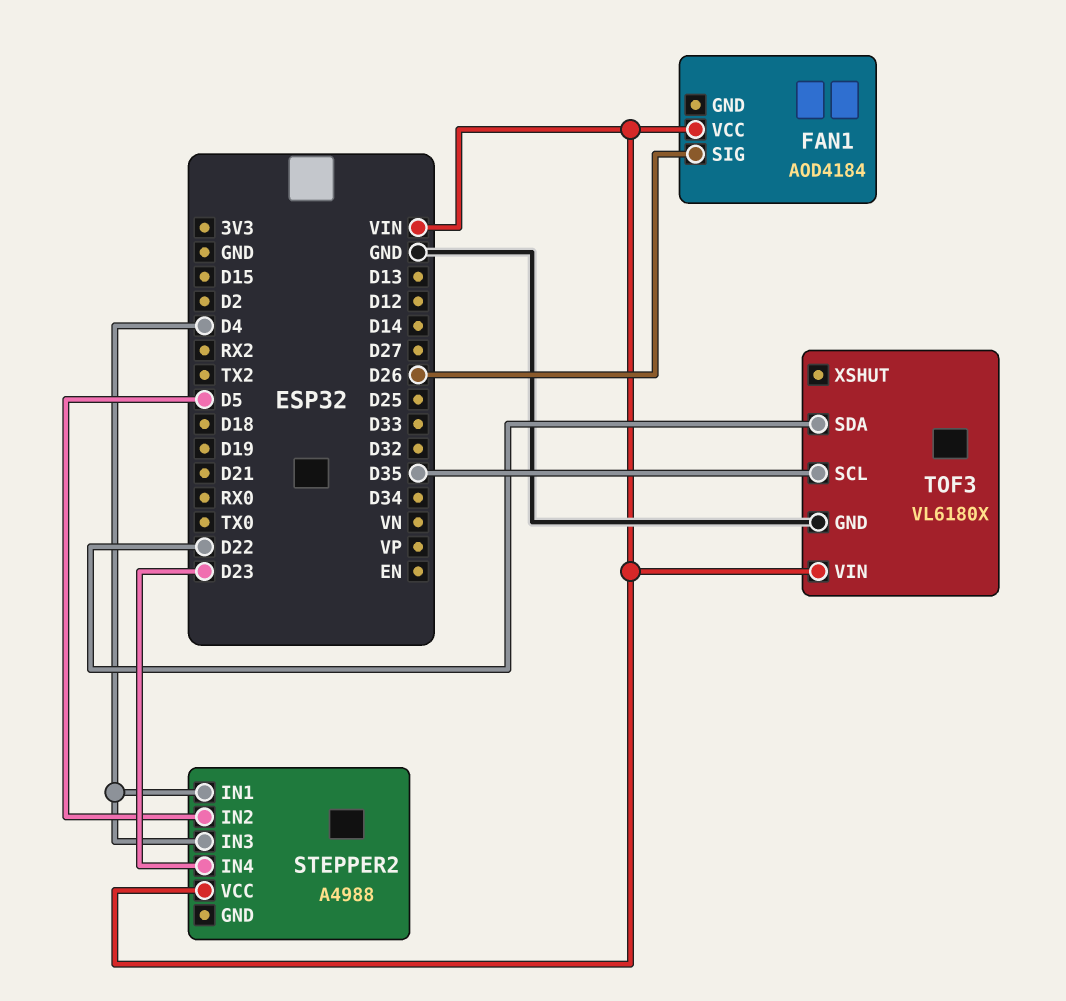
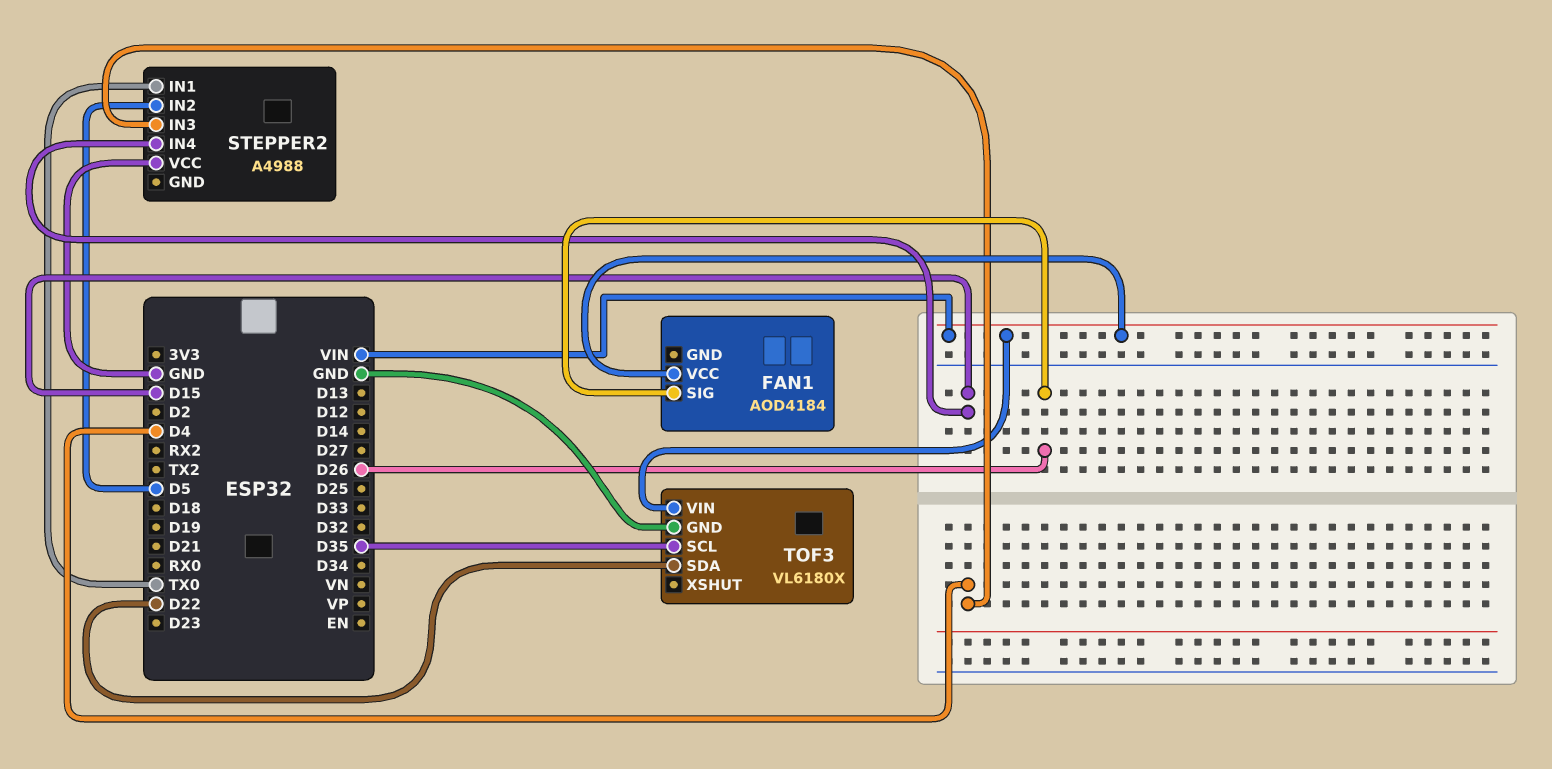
STEPPER2 pin IN1: D4 -> TX0
STEPPER2 pin IN4: D23 -> D15
STEPPER2 pin VCC: VIN -> GND

